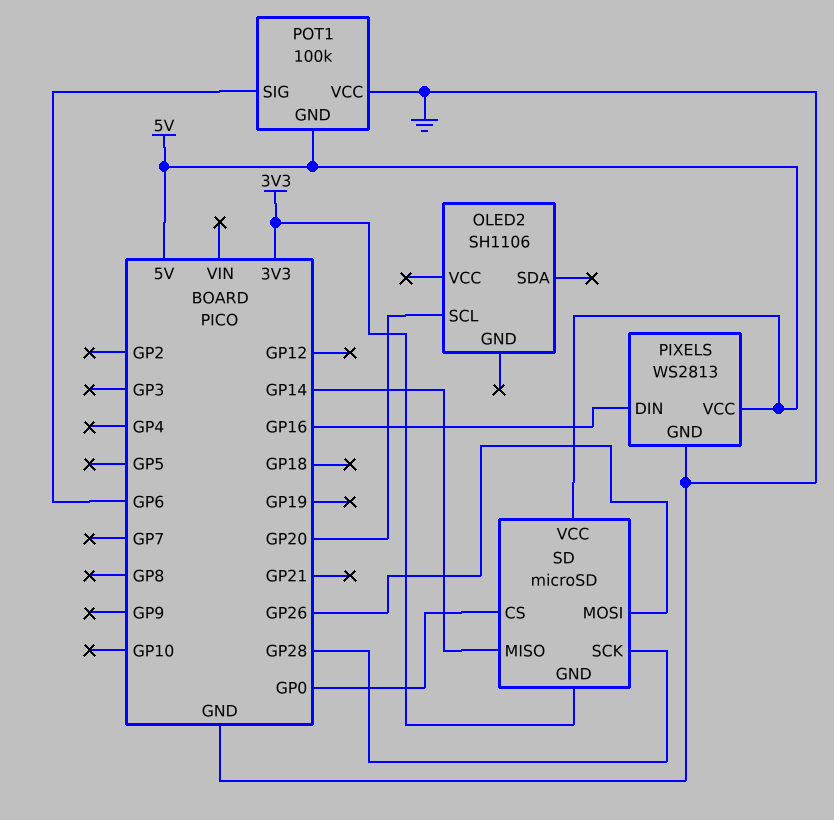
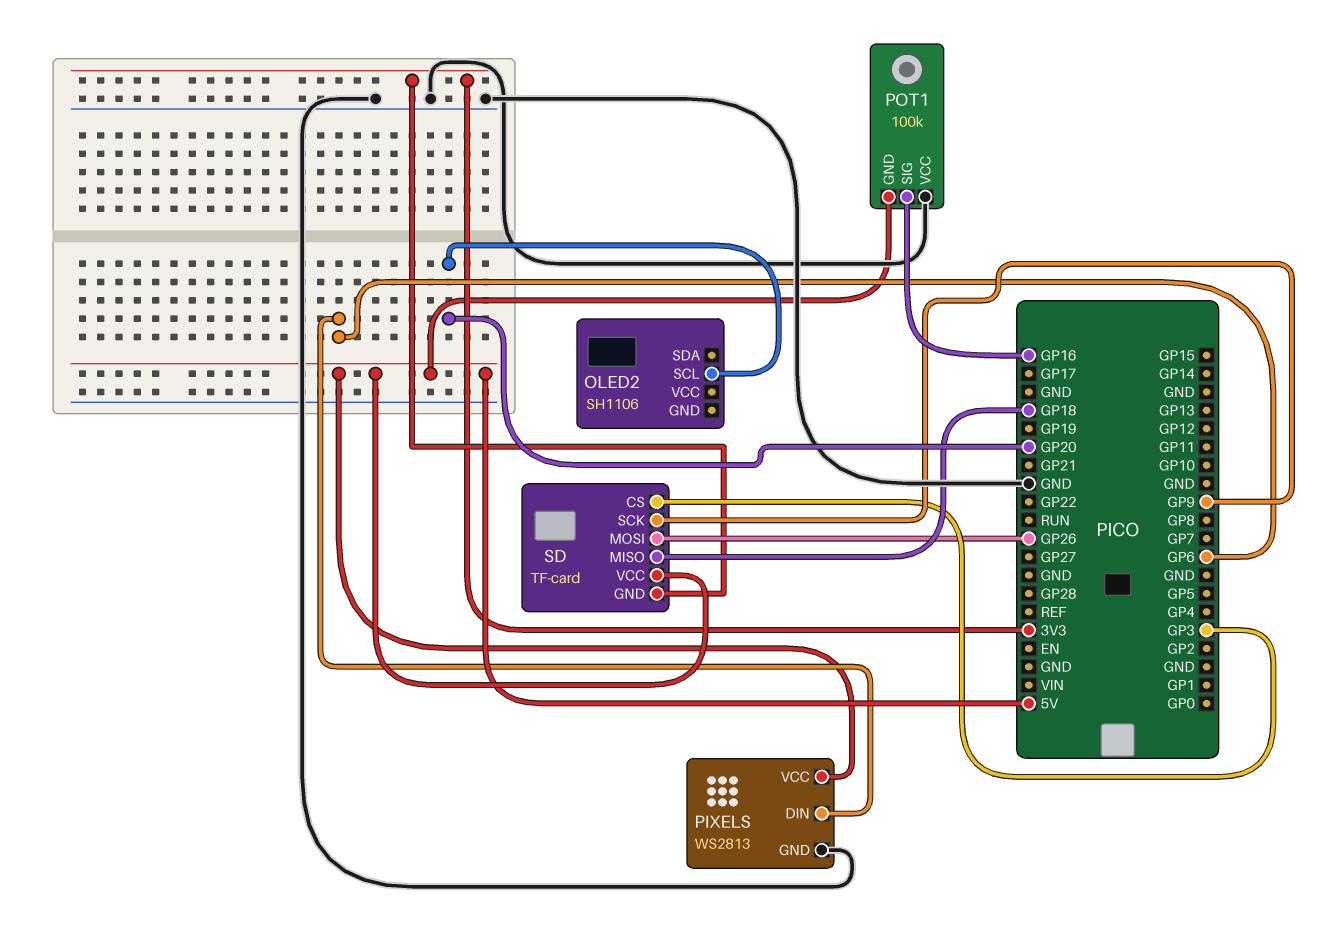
PIXELS pin DIN: GP16 -> GP6
POT1 pin SIG: GP6 -> GP16
SD: microSD -> TF-card
SD pin CS: GP0 -> GP3
SD pin MISO: GP14 -> GP18
SD pin SCK: GP28 -> GP9

